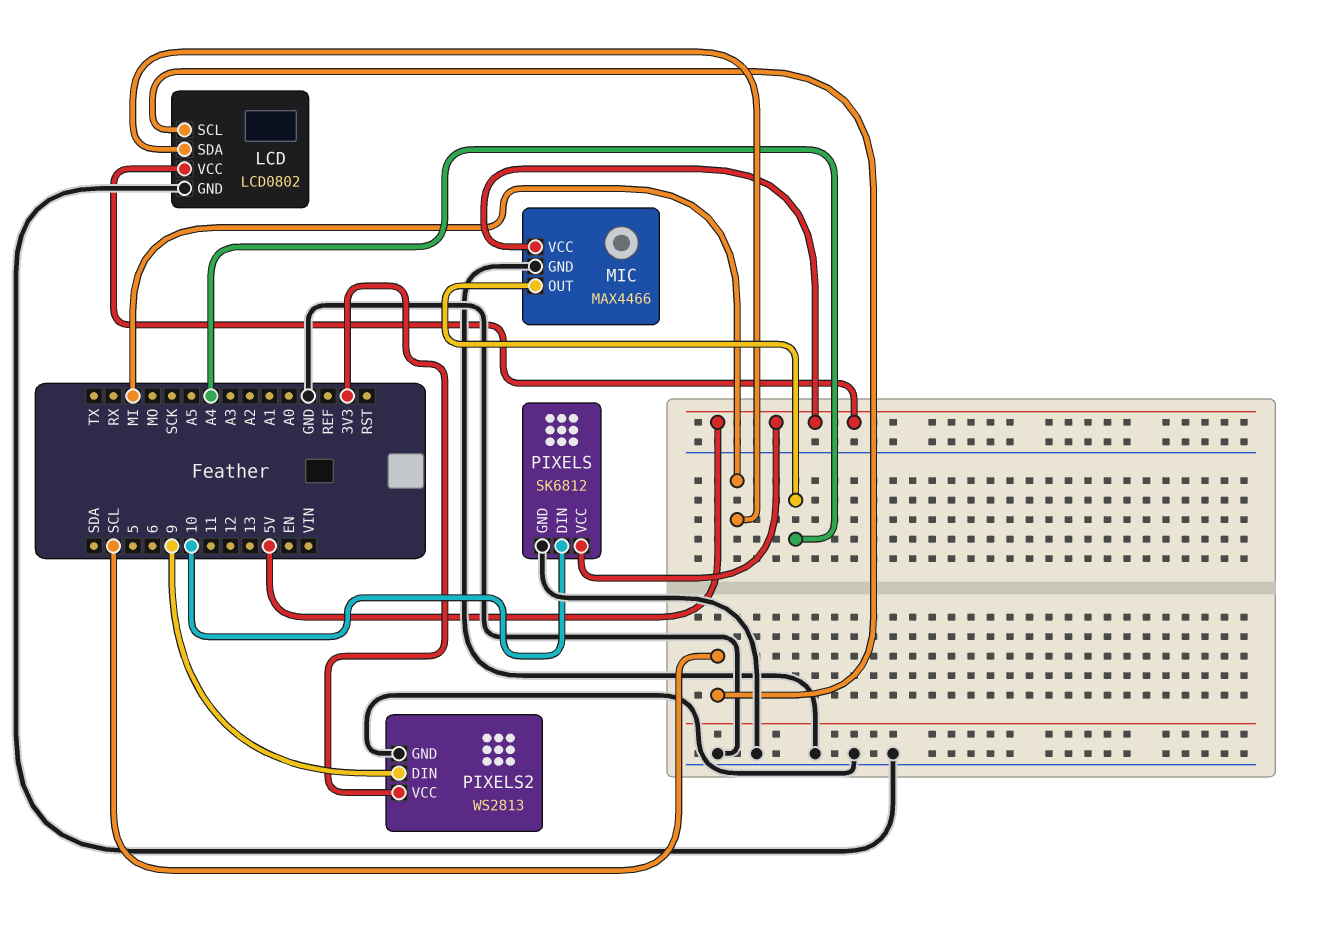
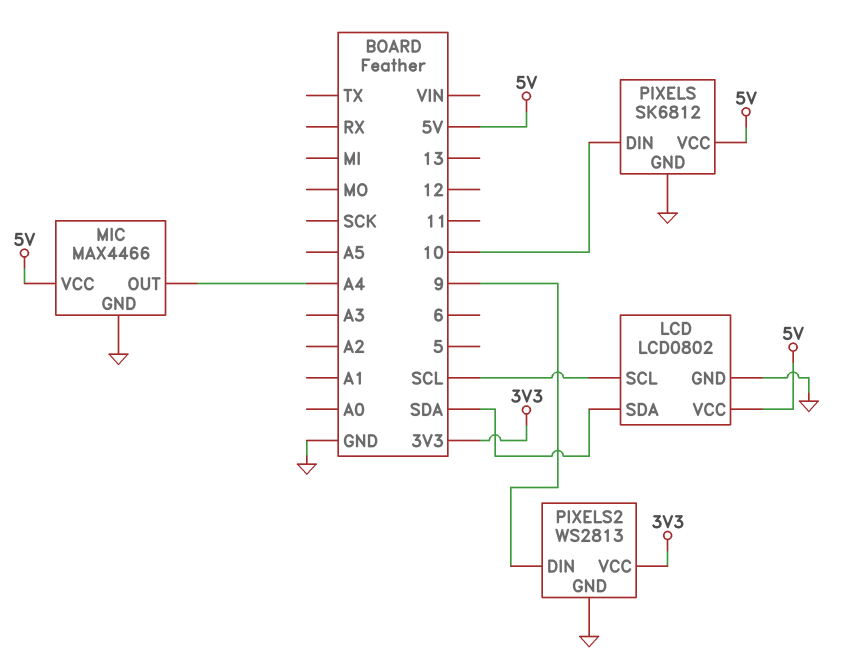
LCD pin SDA: MI -> SDA

